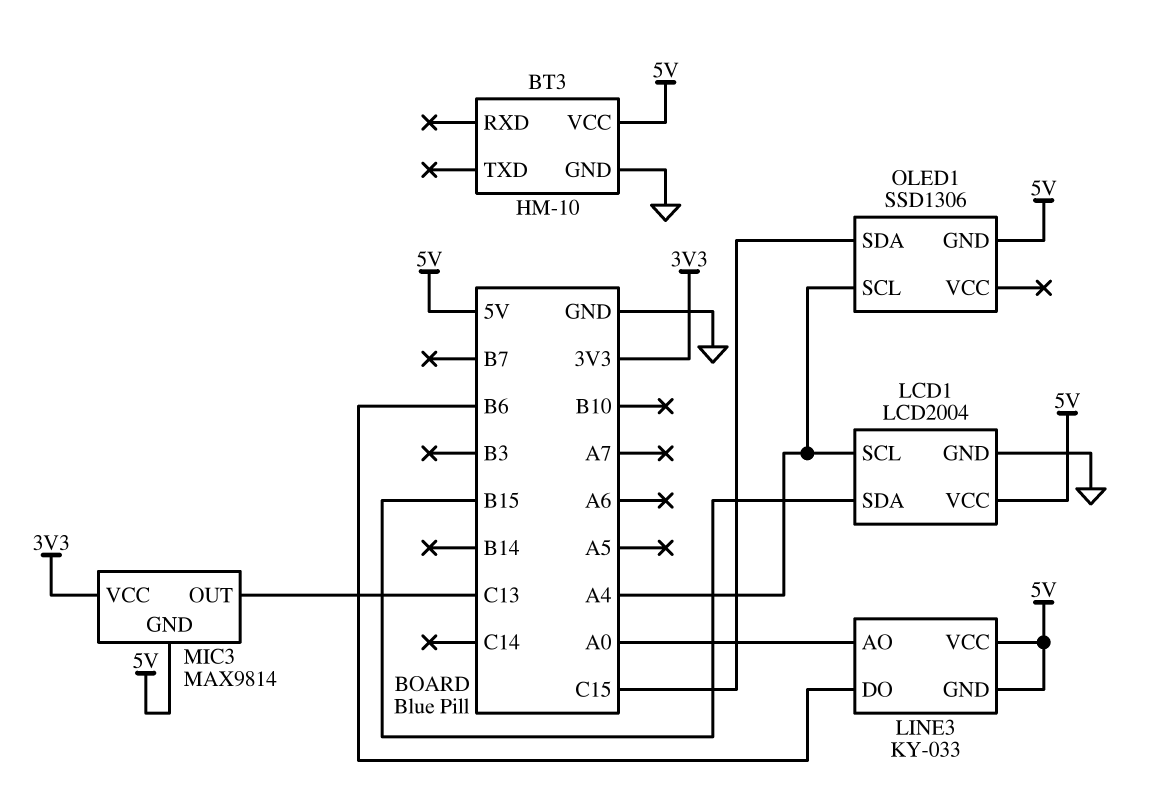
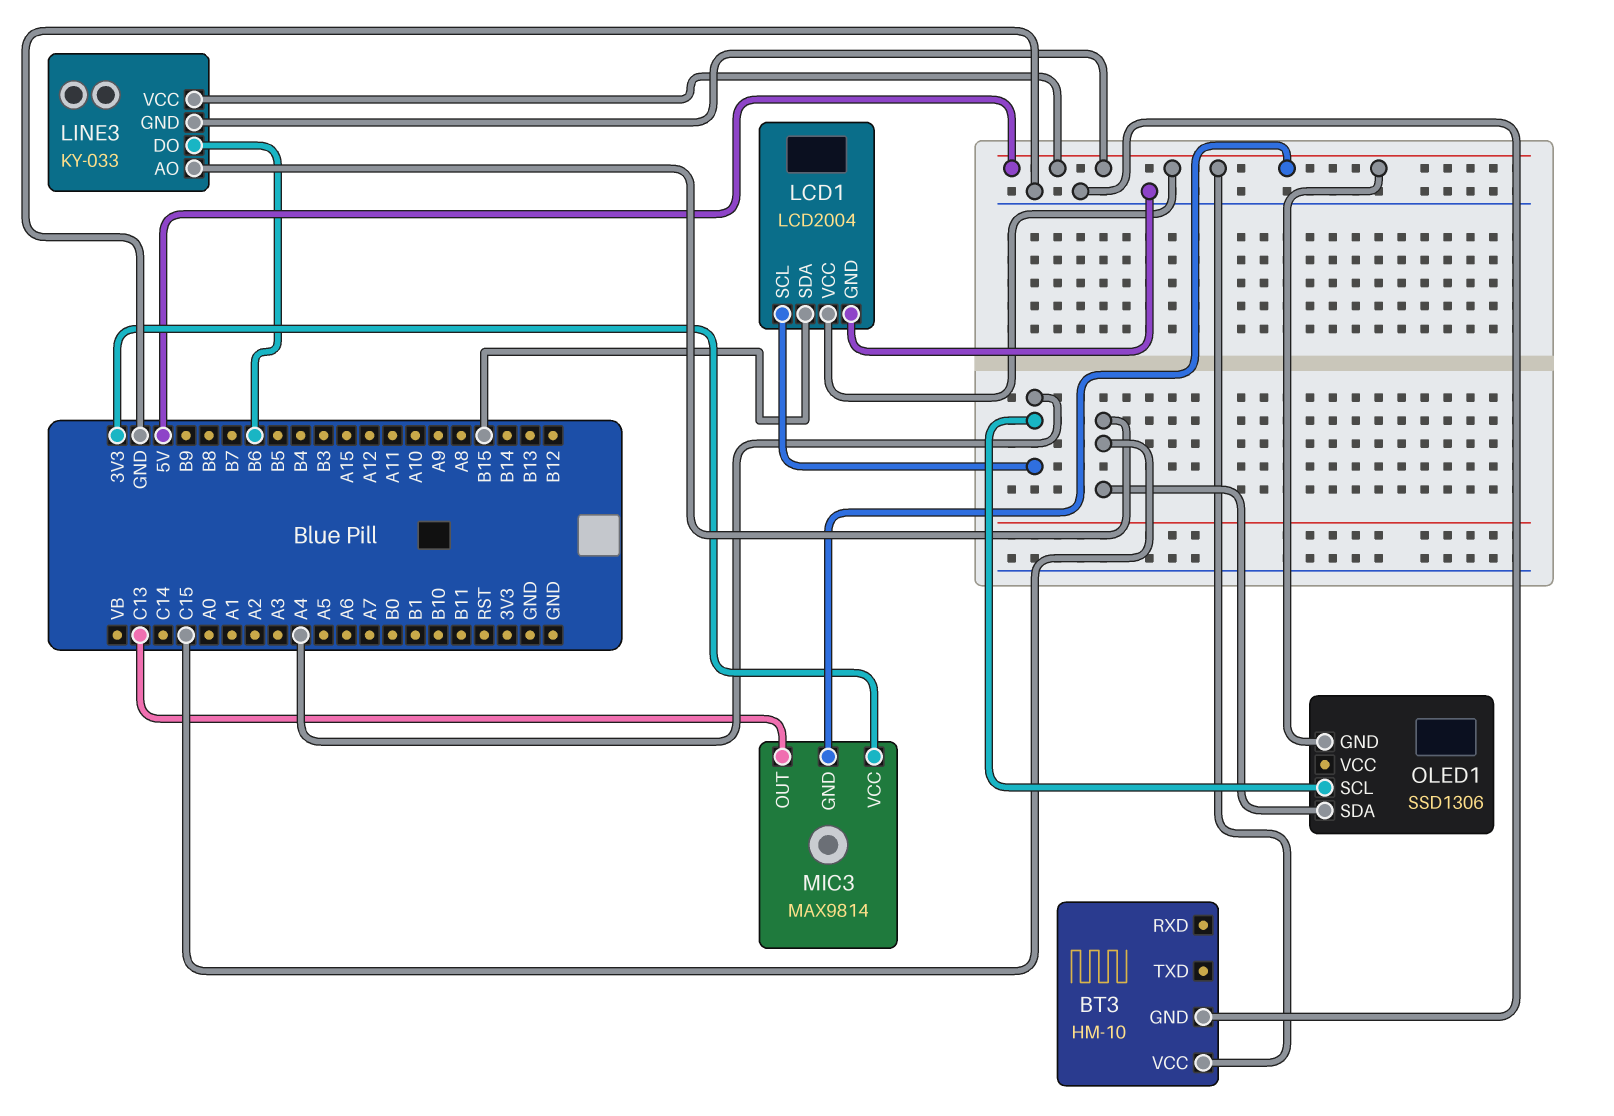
LINE3 pin AO: A0 -> C15

